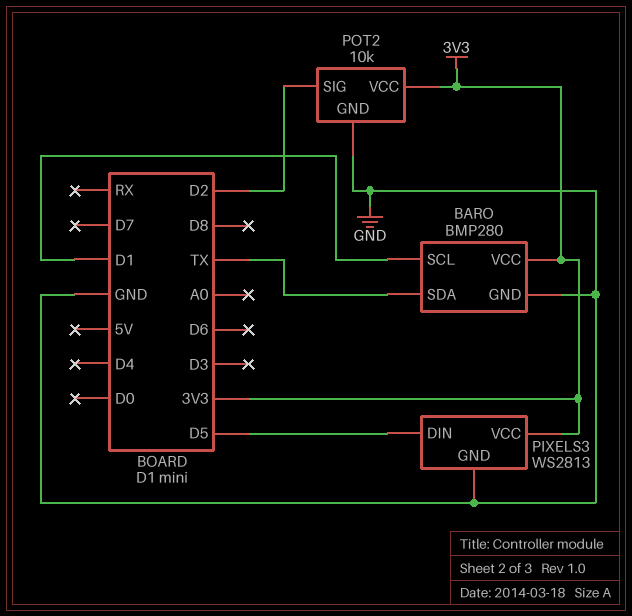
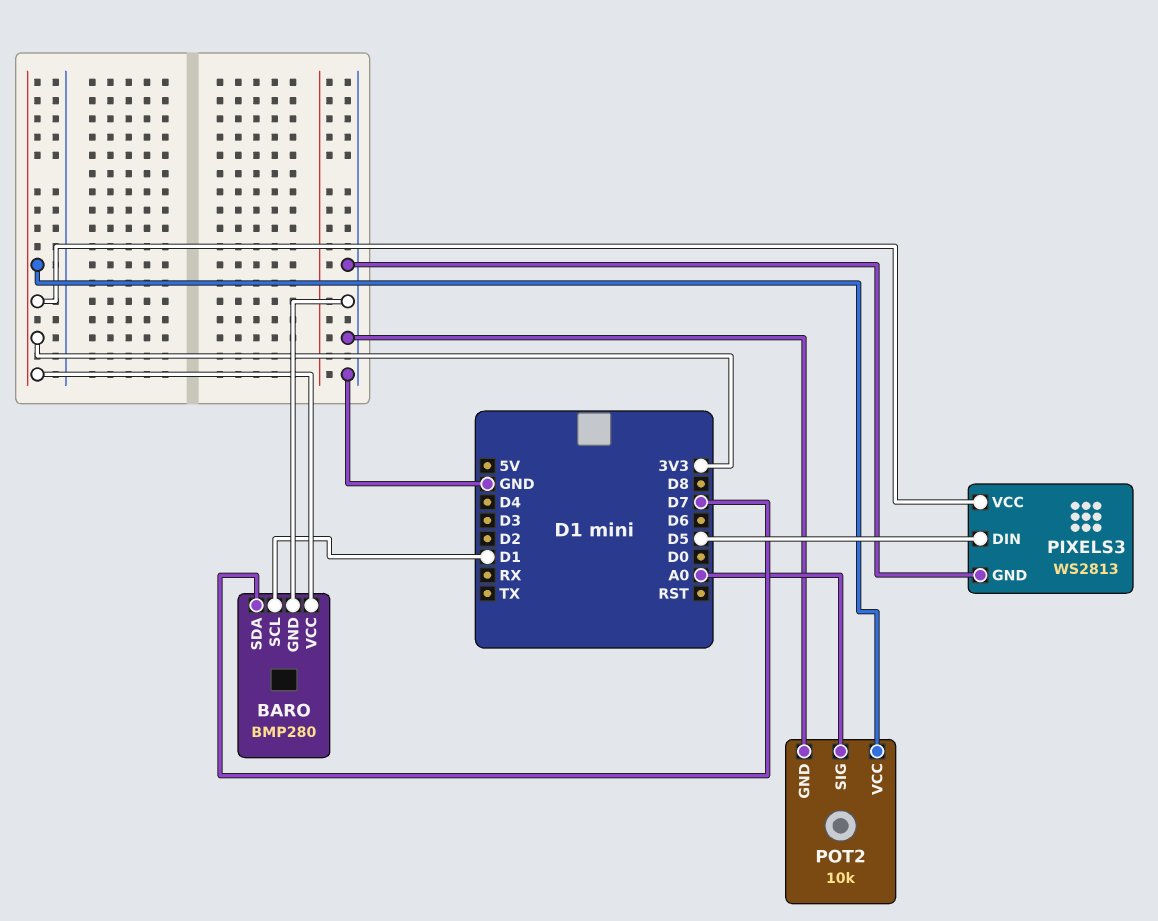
BARO pin SDA: TX -> D7
POT2 pin SIG: D2 -> A0

